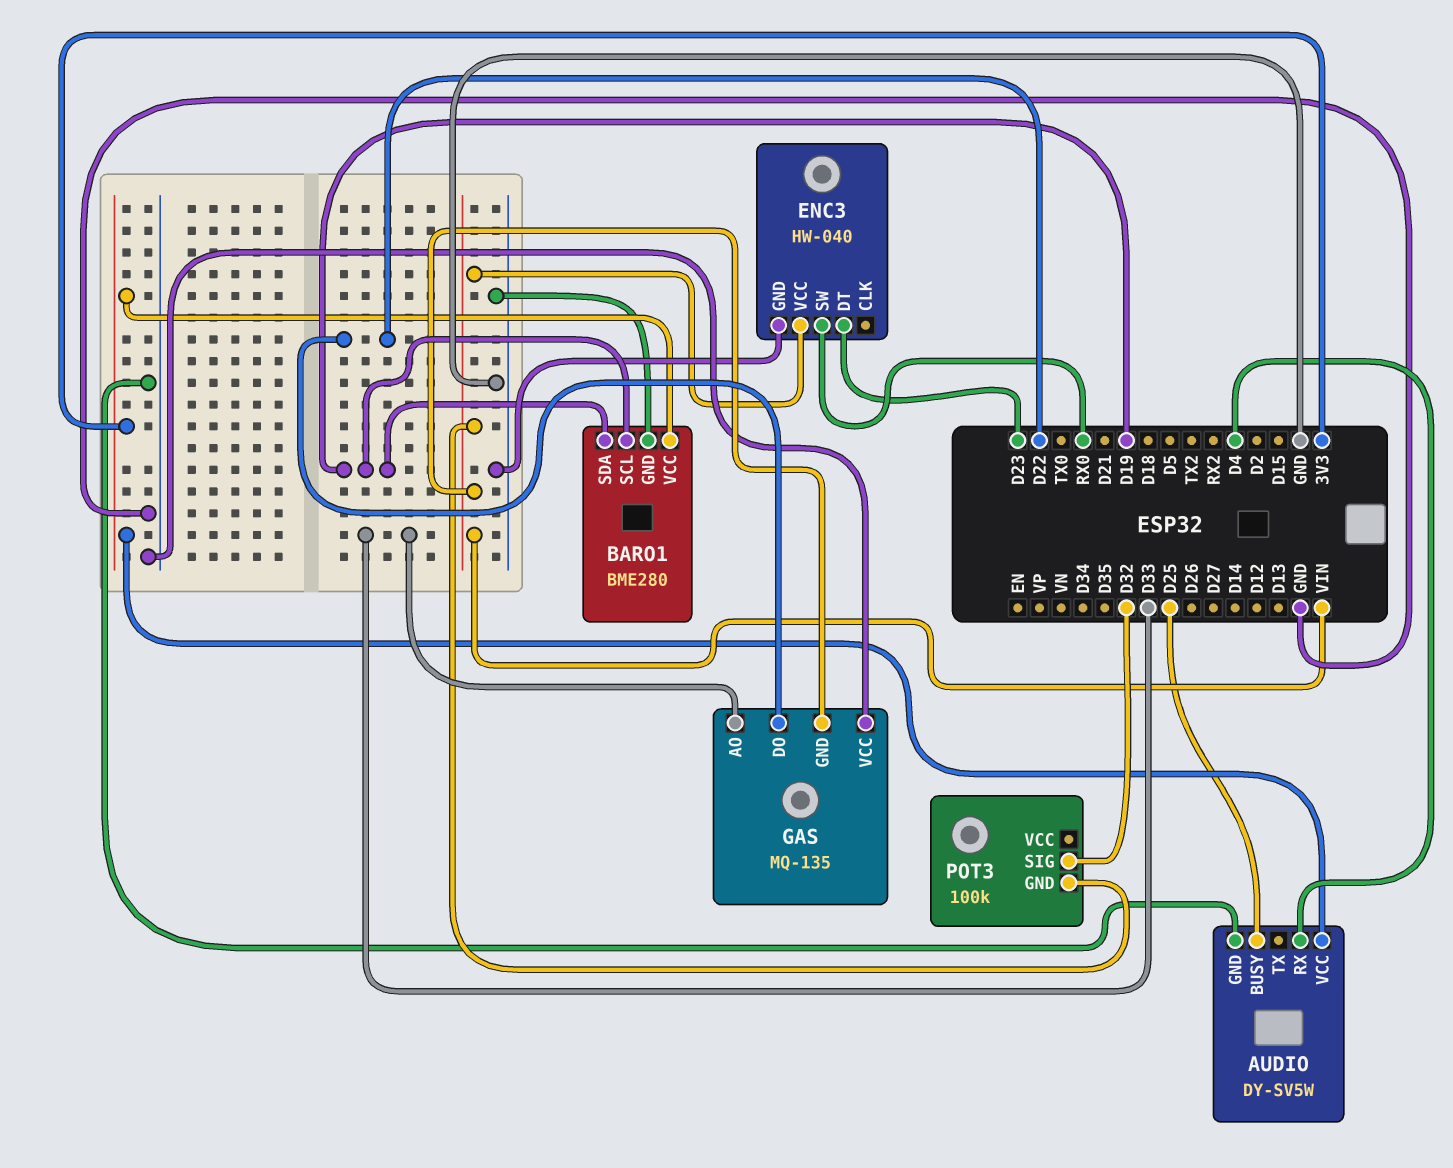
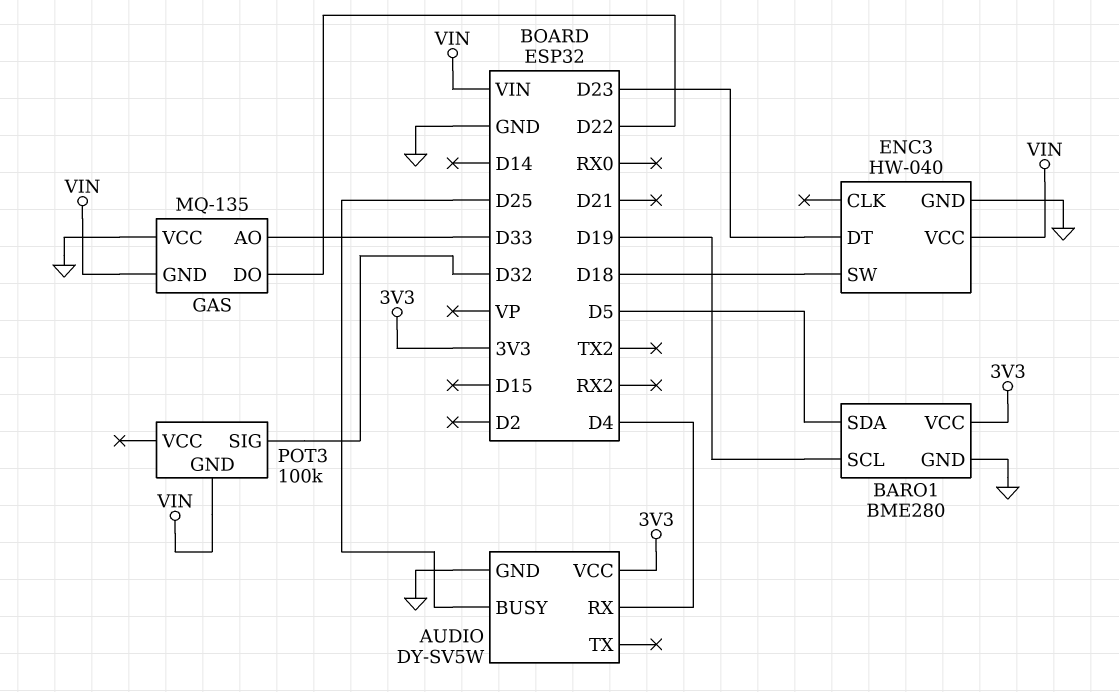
BARO1 pin SDA: D19 -> D5
ENC3 pin SW: RX0 -> D18

